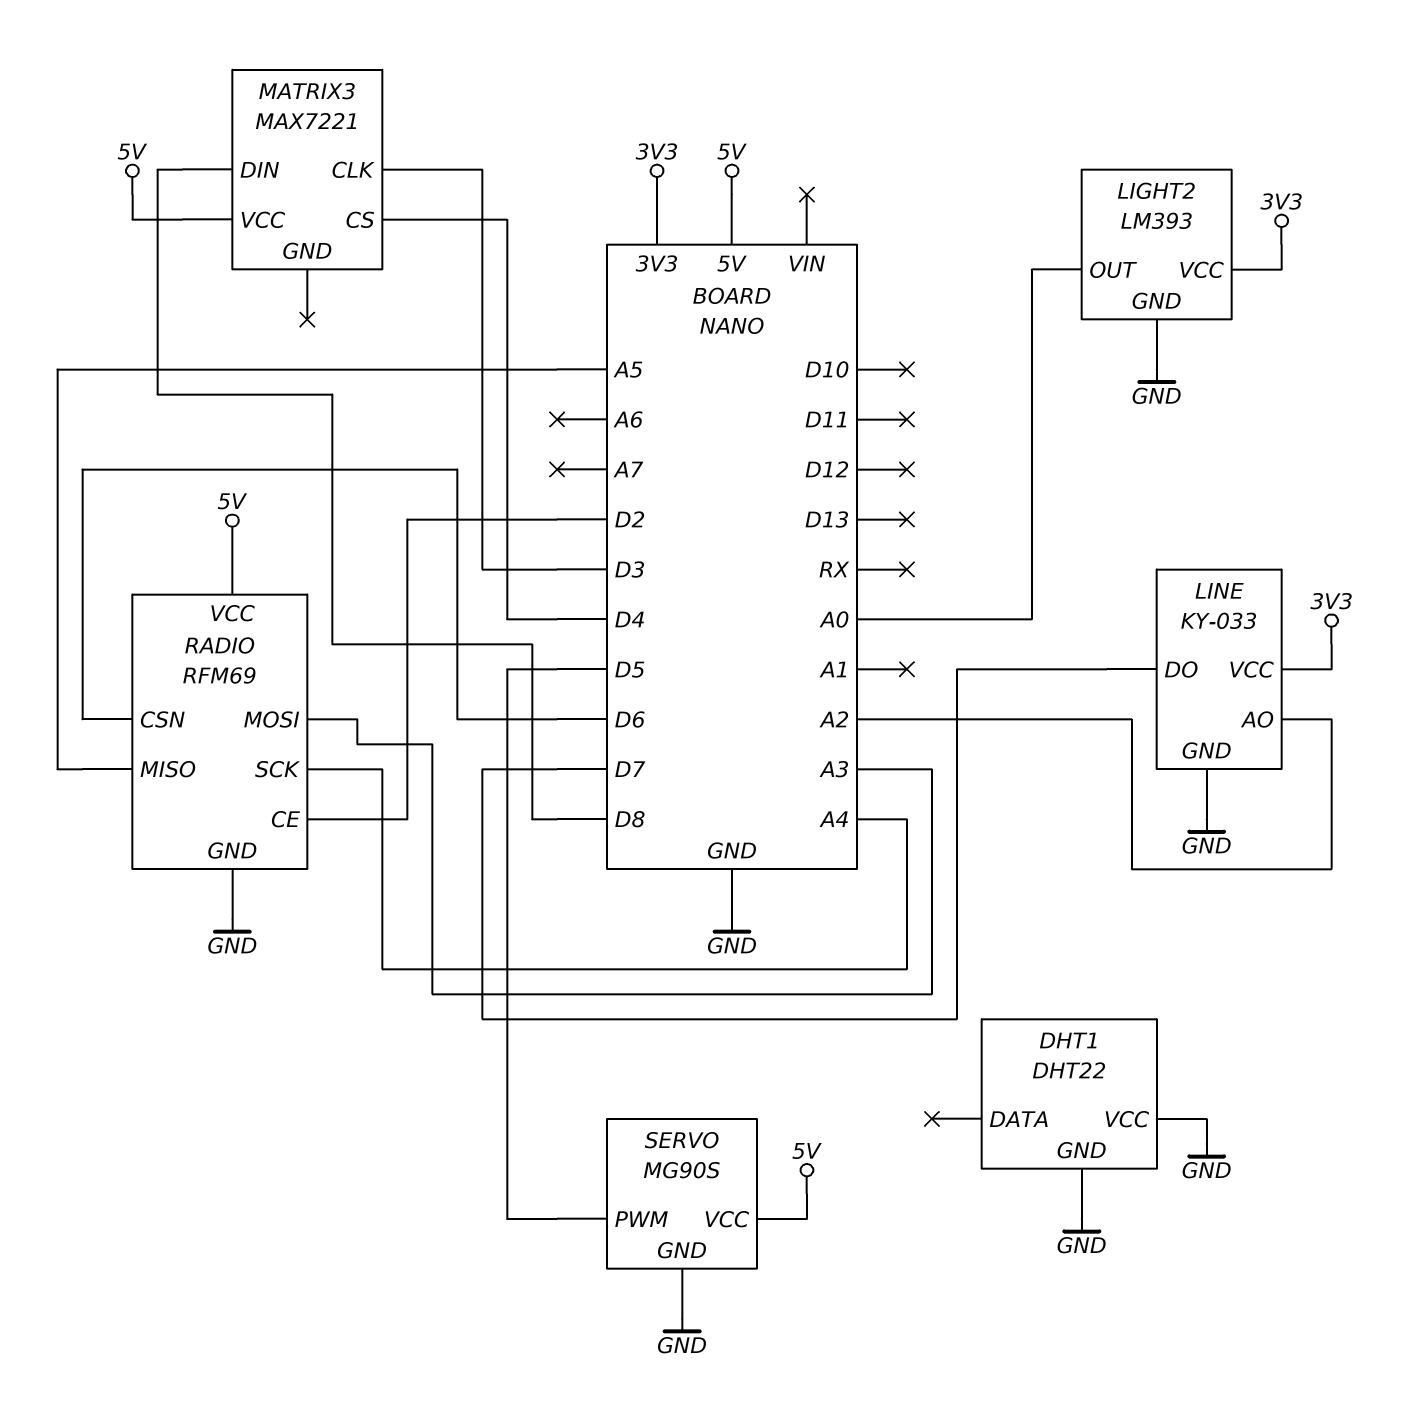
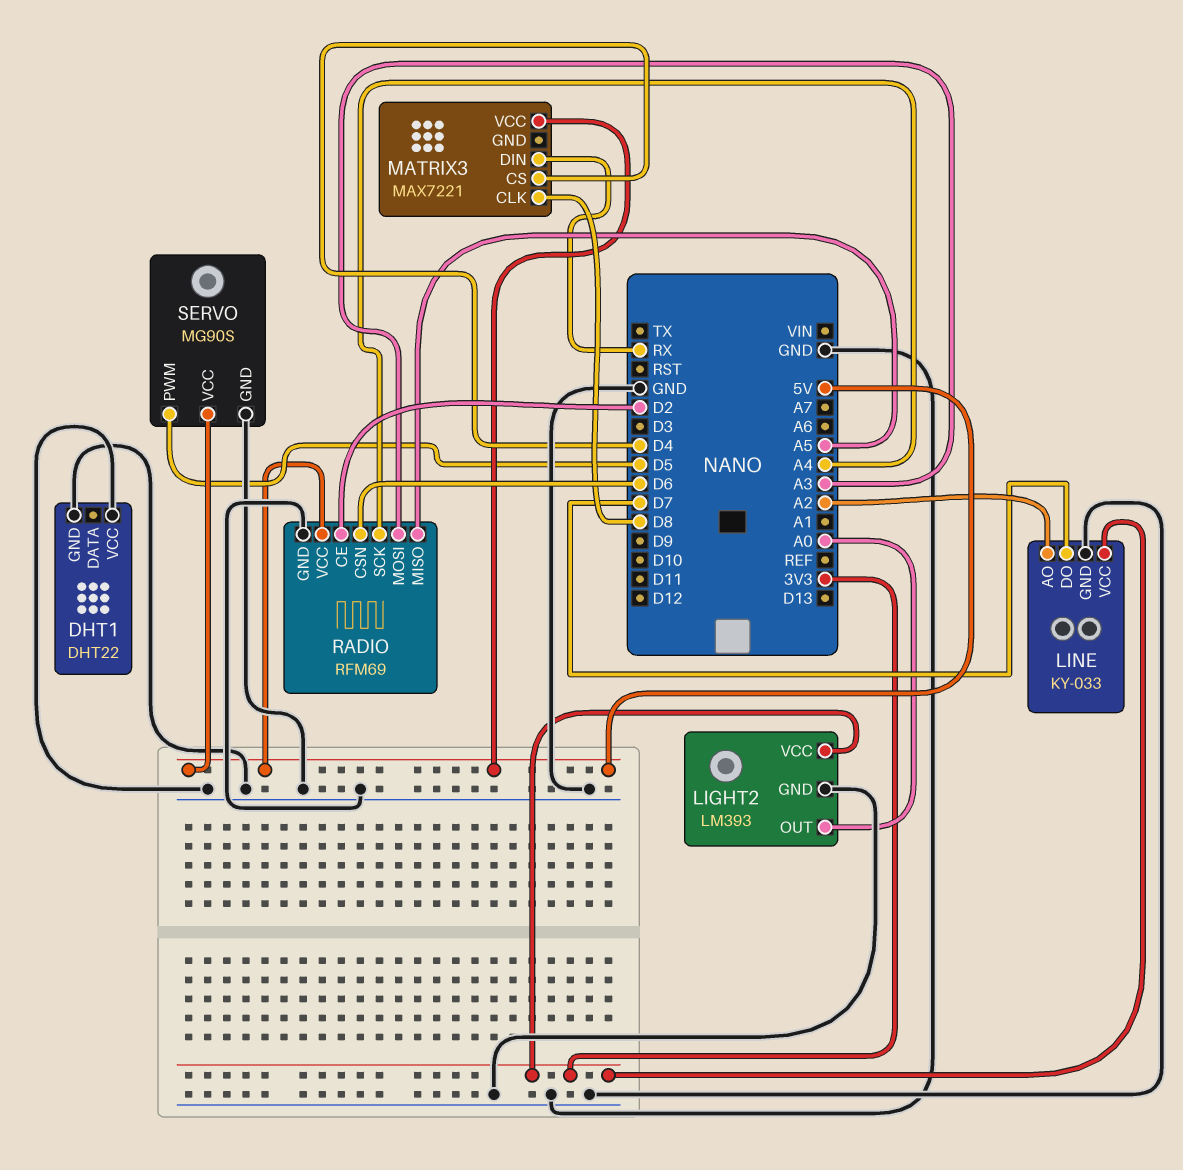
MATRIX3 pin CLK: D3 -> D8
MATRIX3 pin DIN: D8 -> RX

